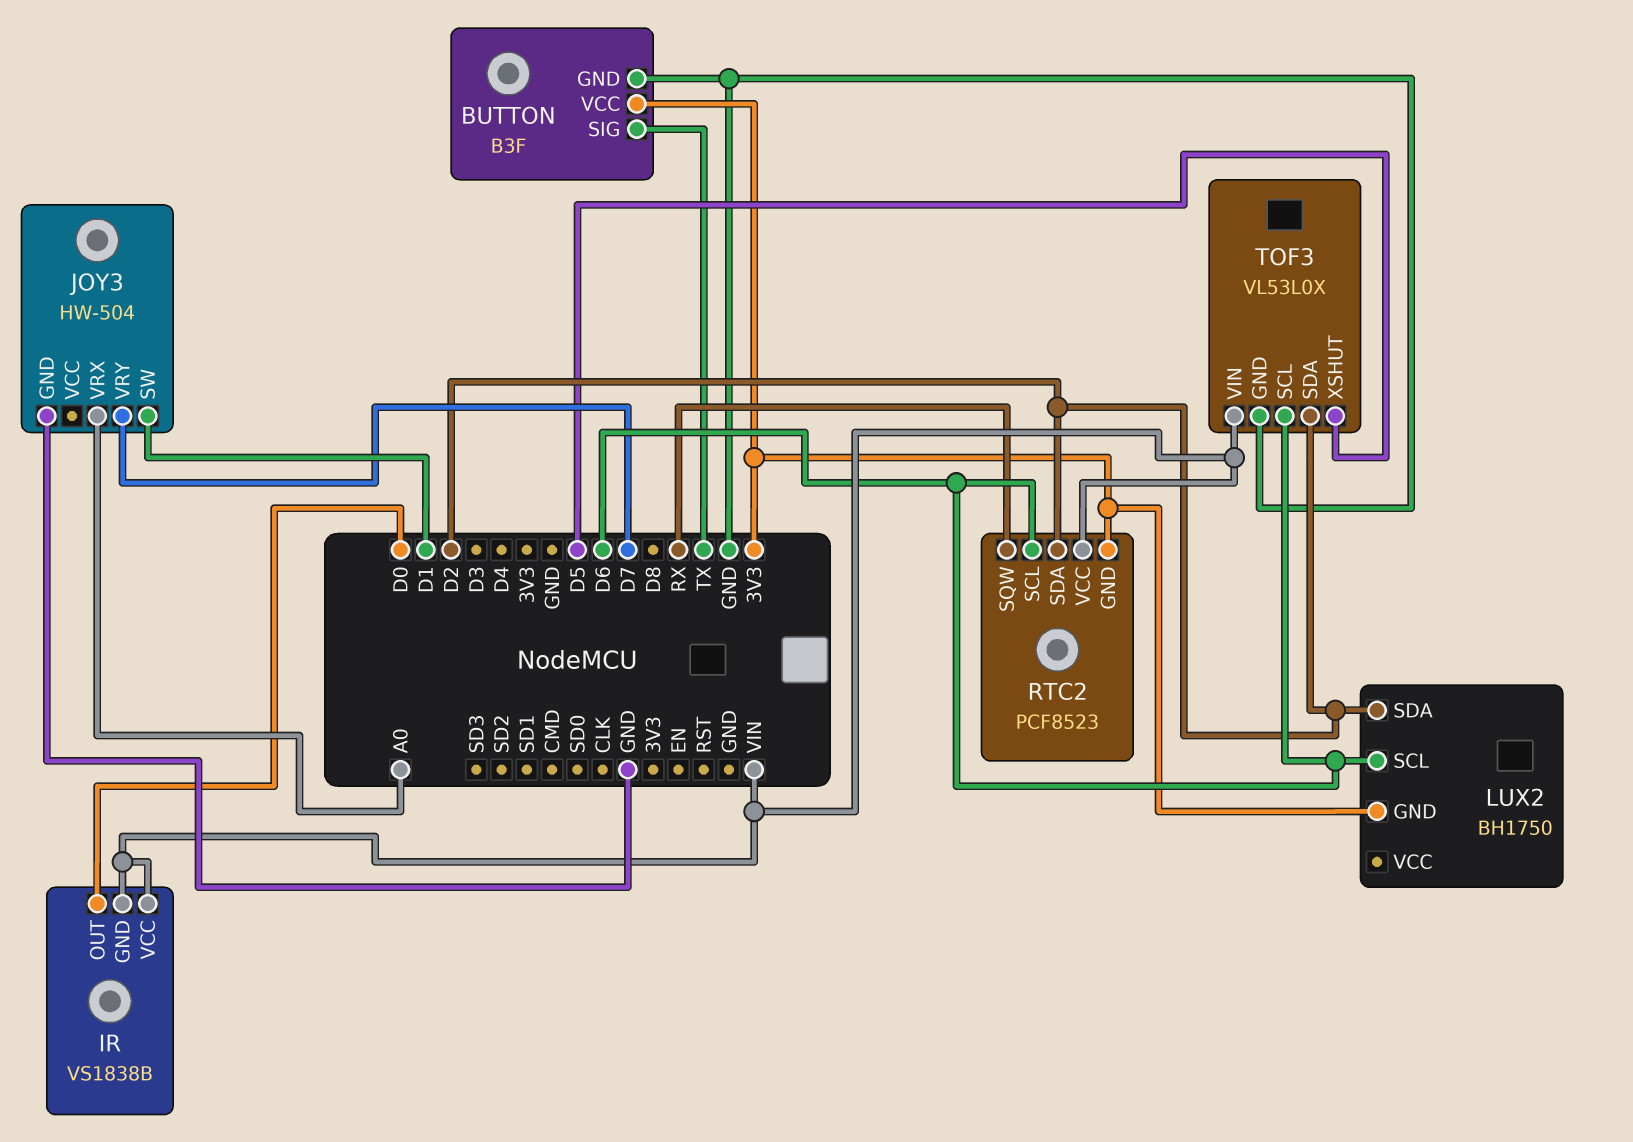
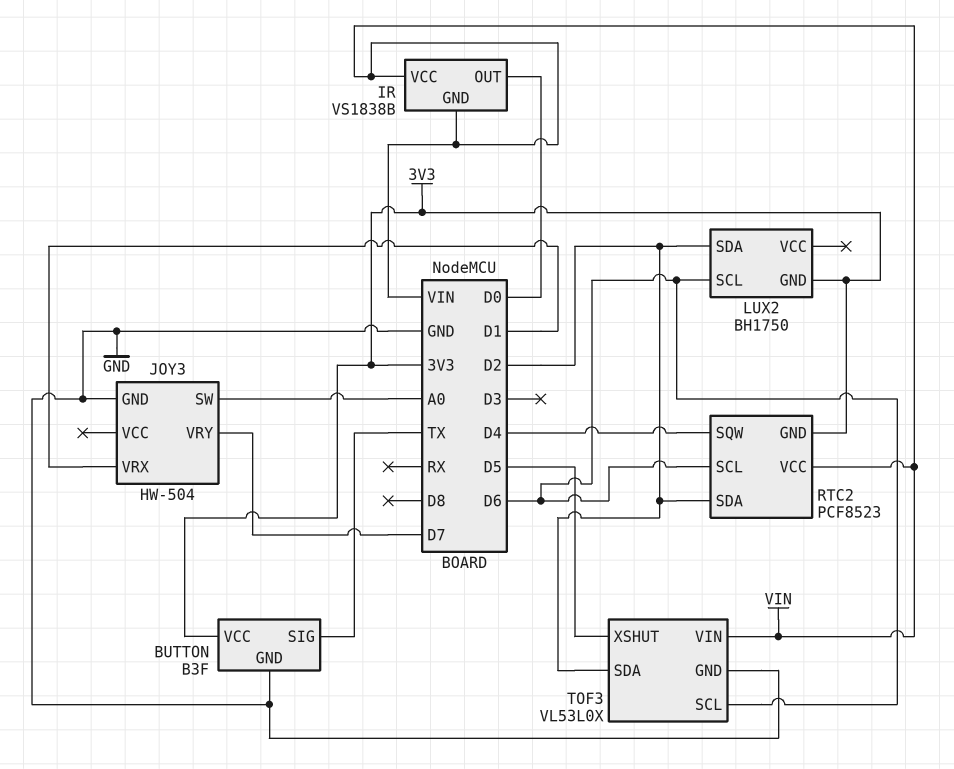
JOY3 pin SW: D1 -> A0
JOY3 pin VRX: A0 -> D1
RTC2 pin SQW: RX -> D4

